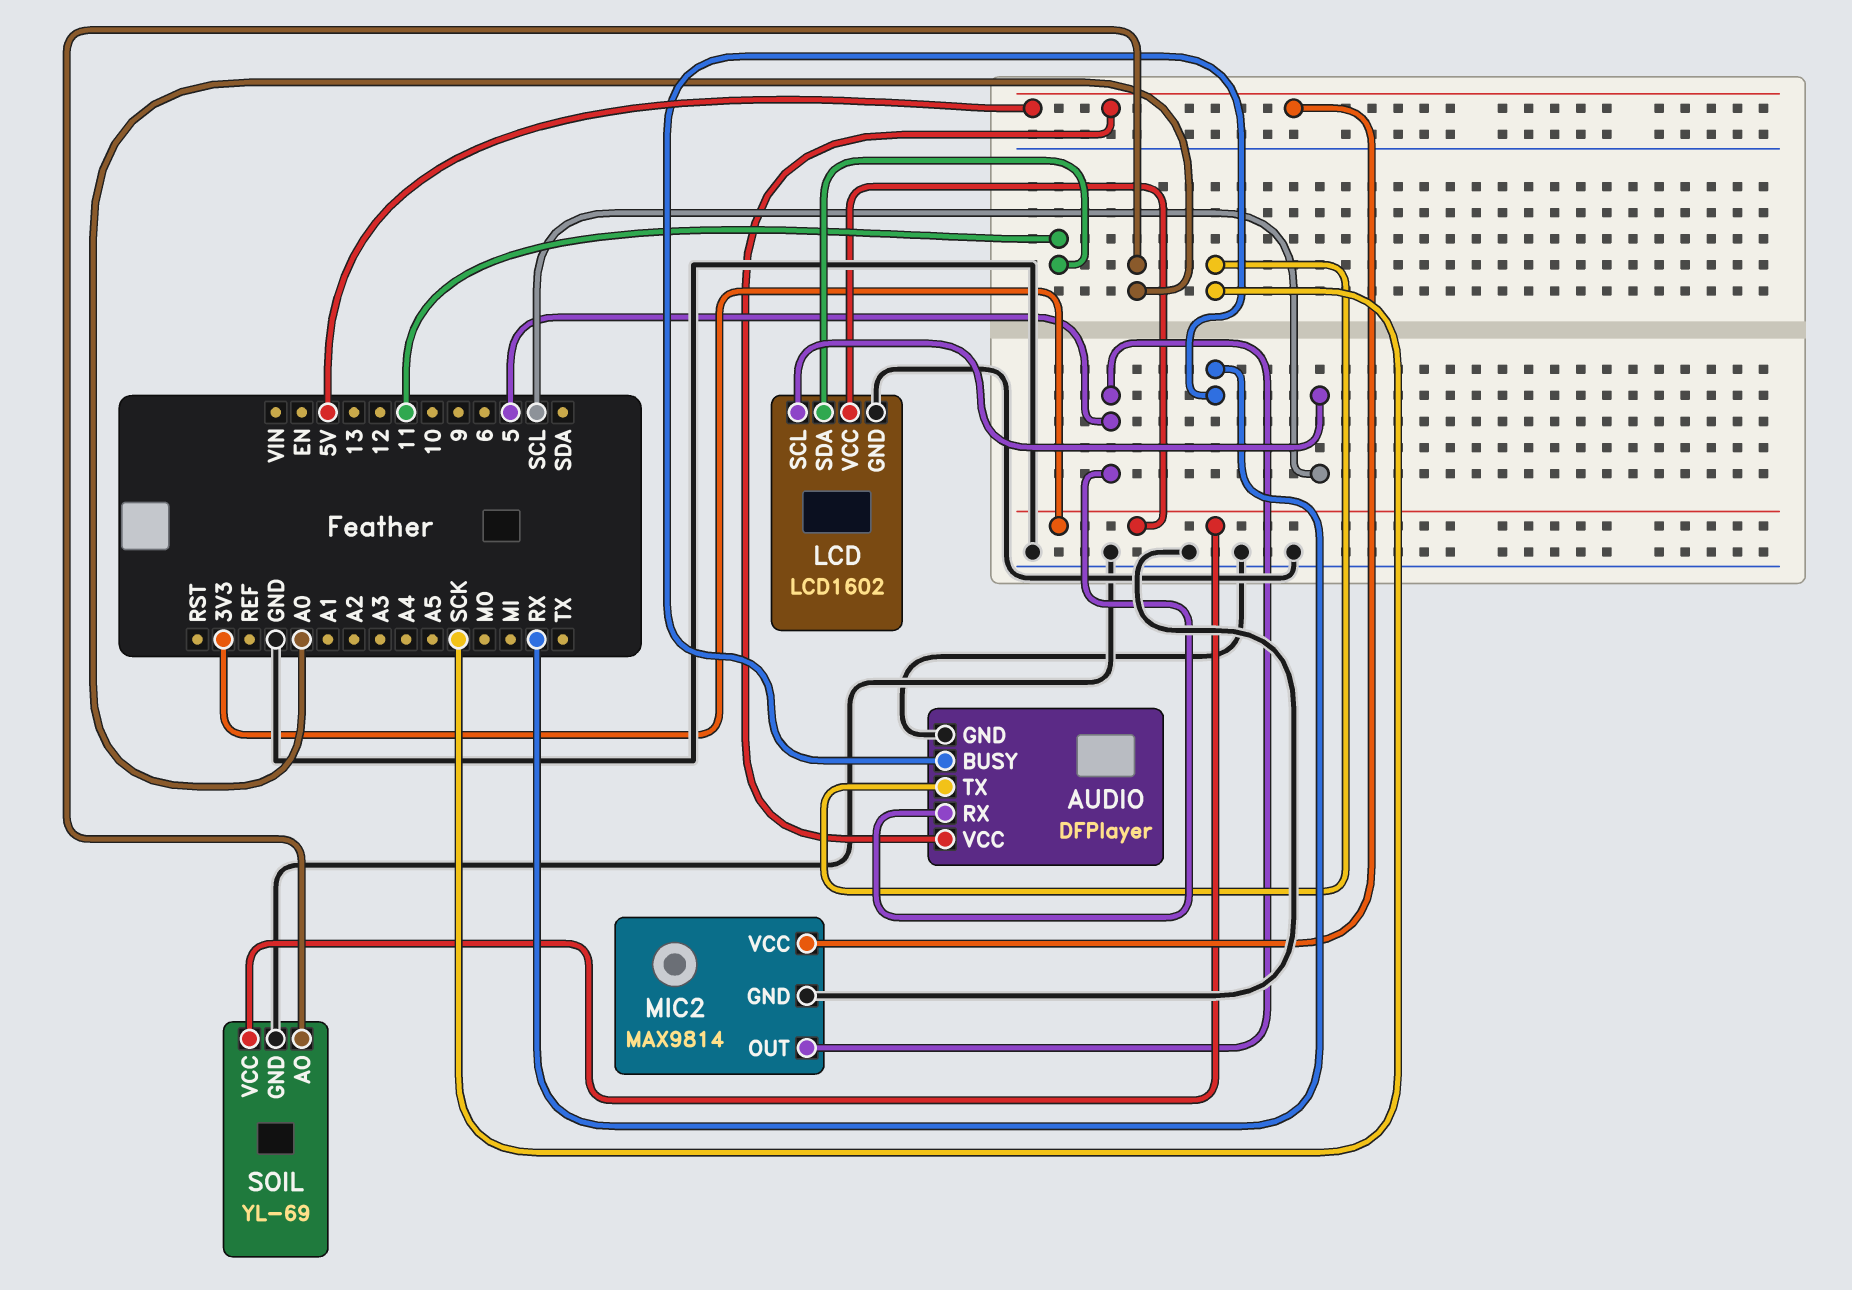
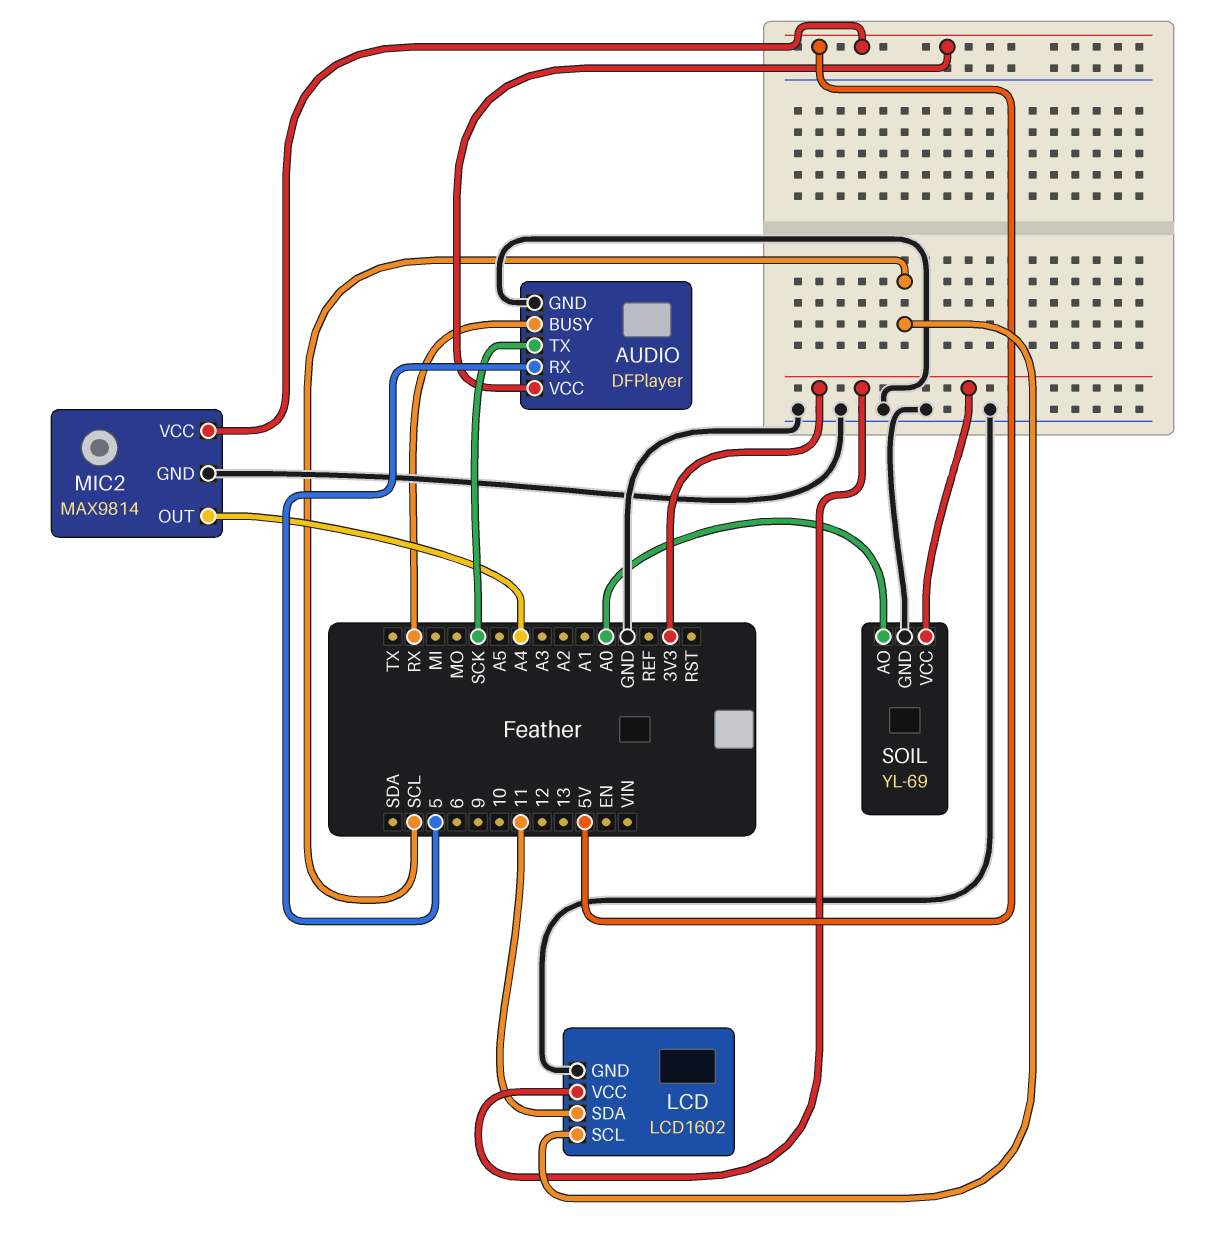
MIC2 pin OUT: 5 -> A4

